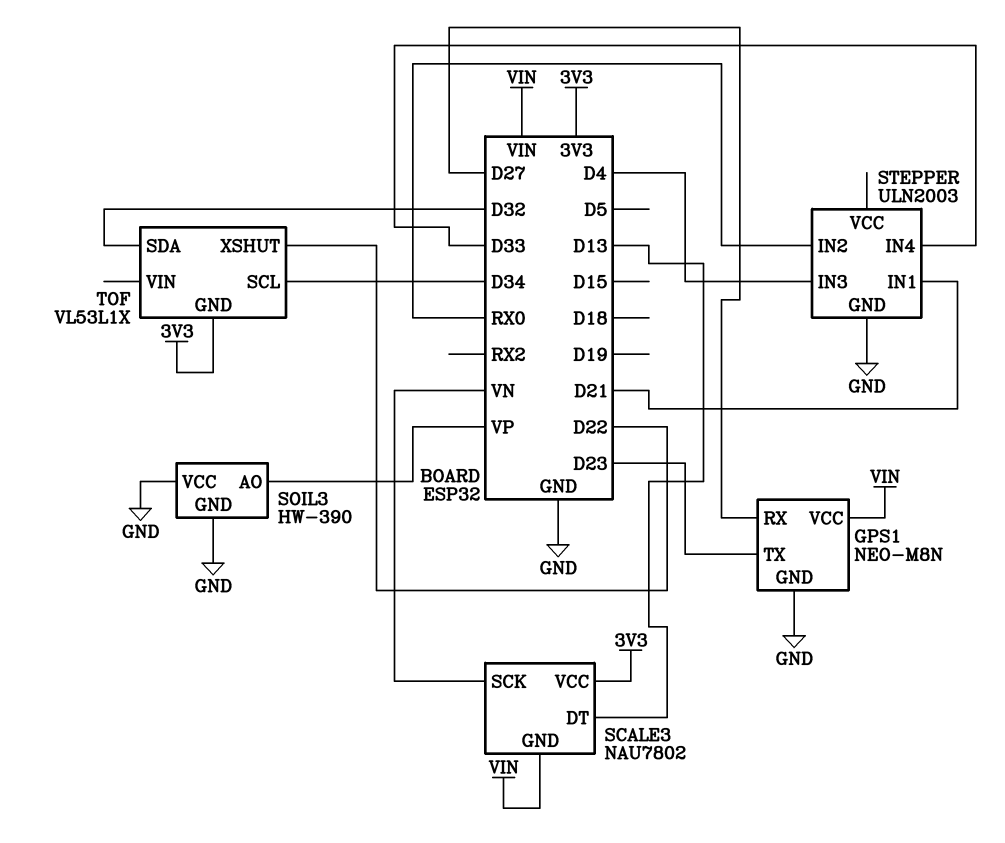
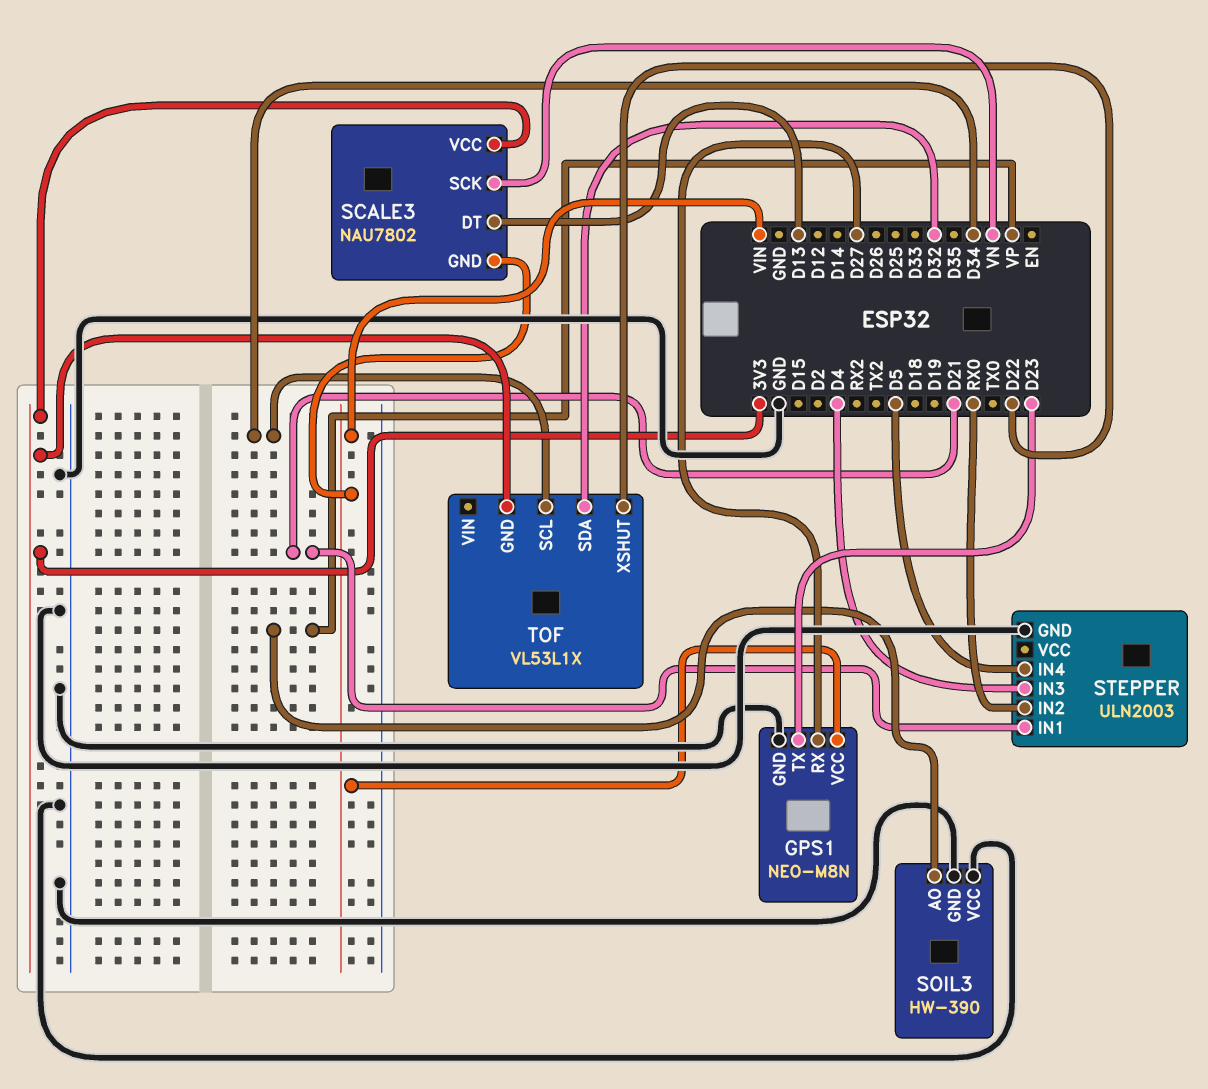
STEPPER pin IN4: D33 -> D5

